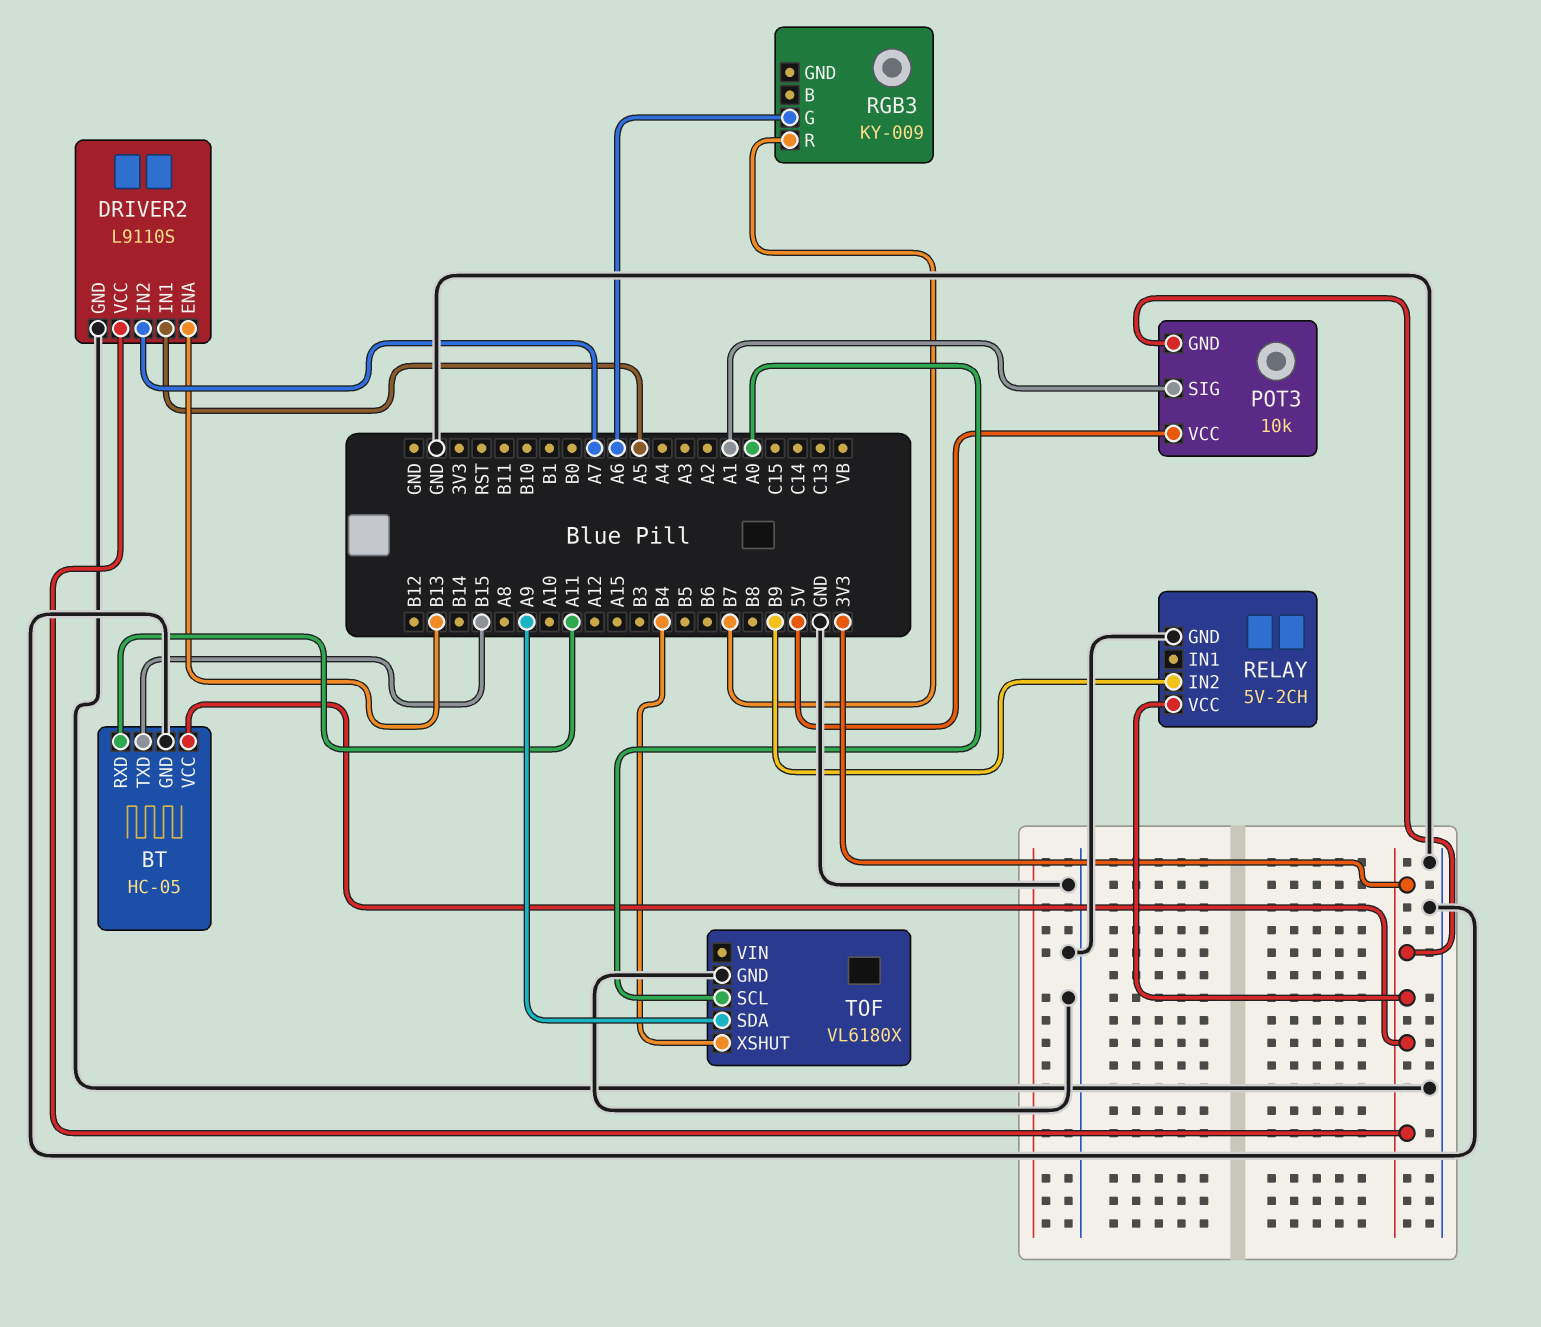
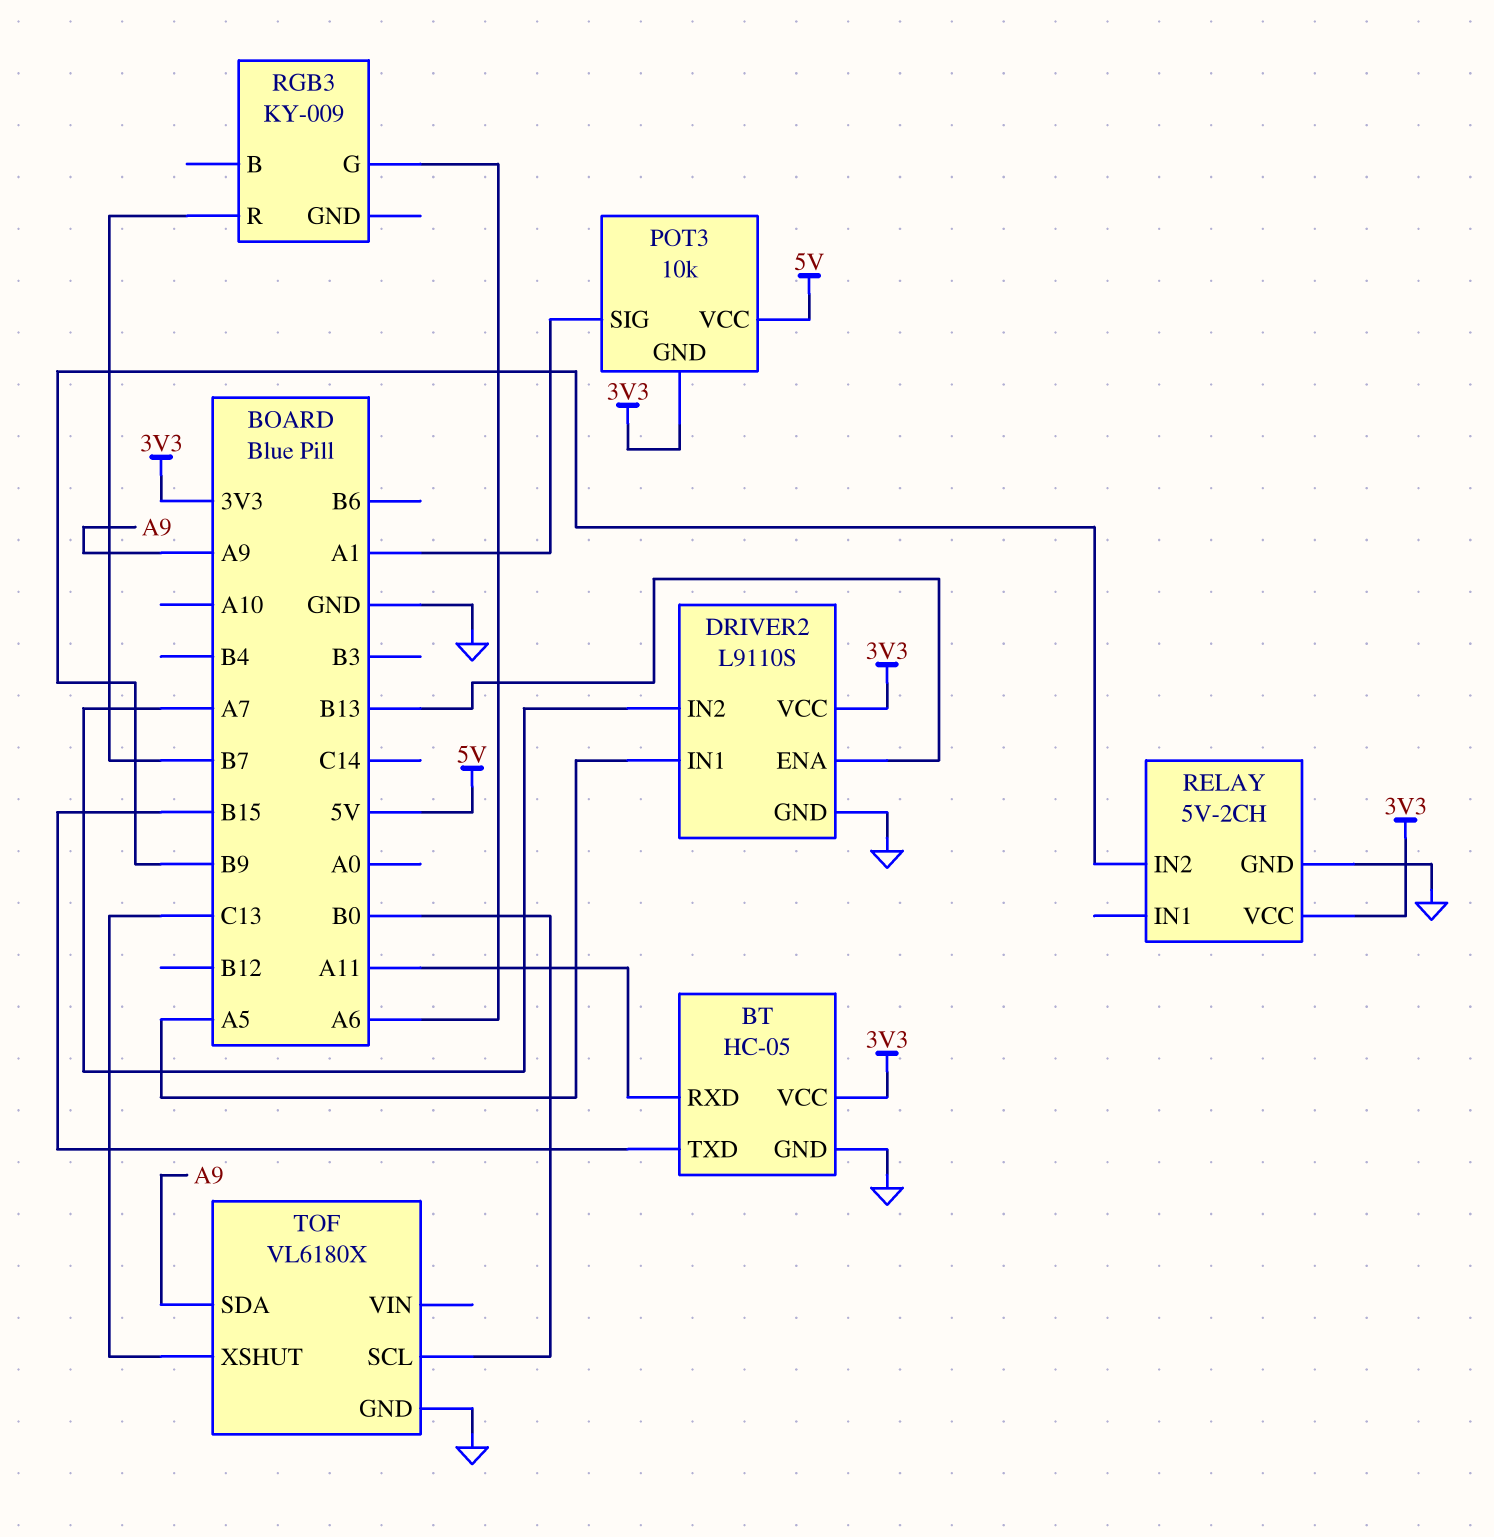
TOF pin SCL: A0 -> B0
TOF pin XSHUT: B4 -> C13

